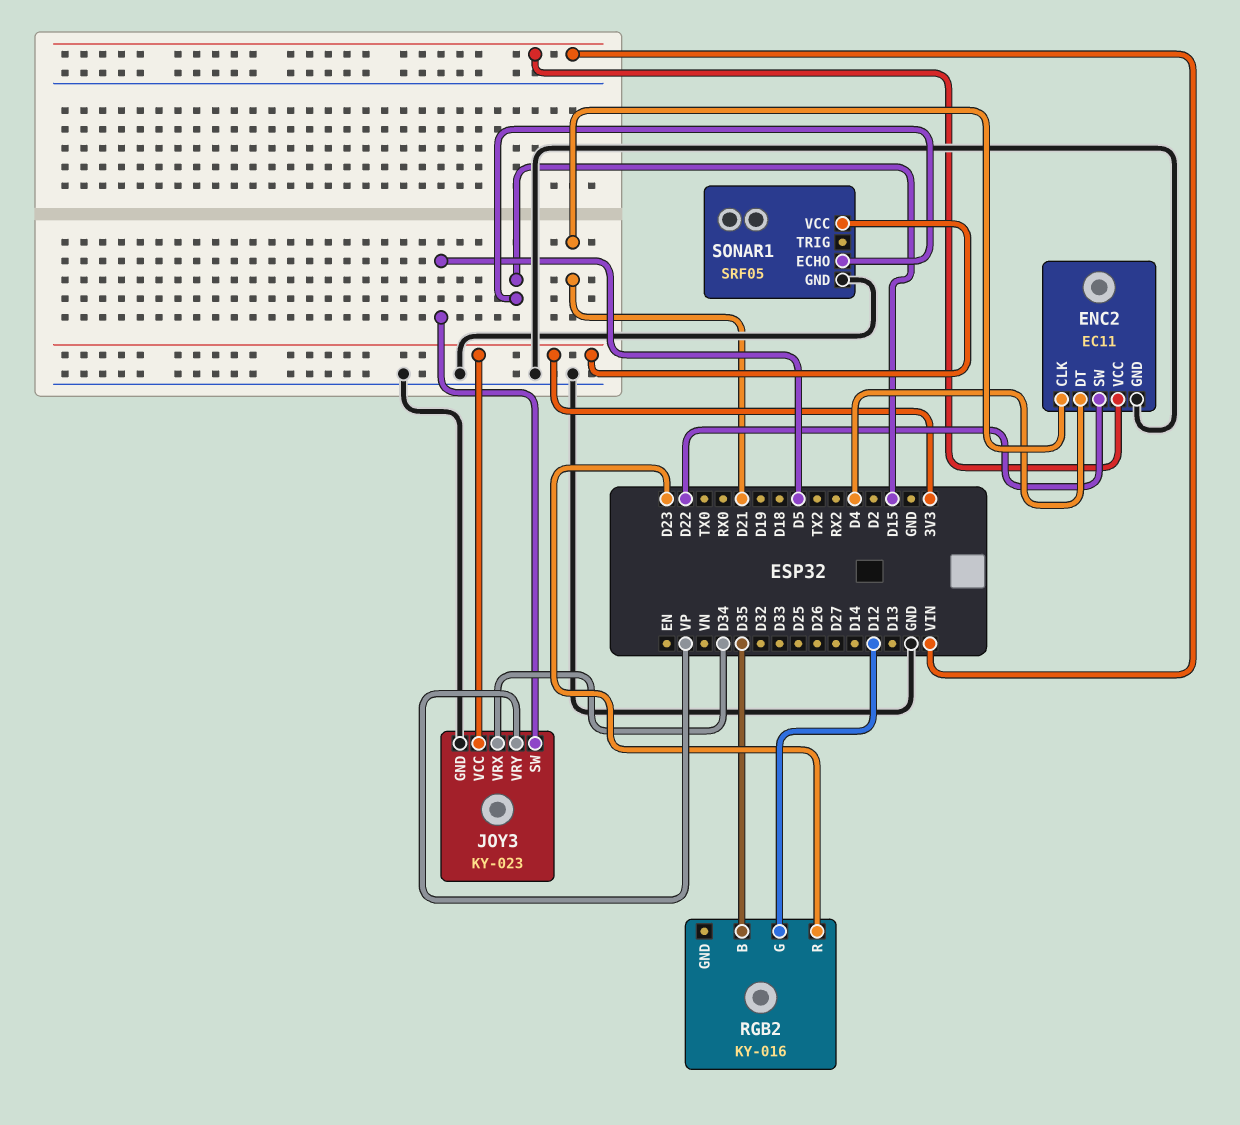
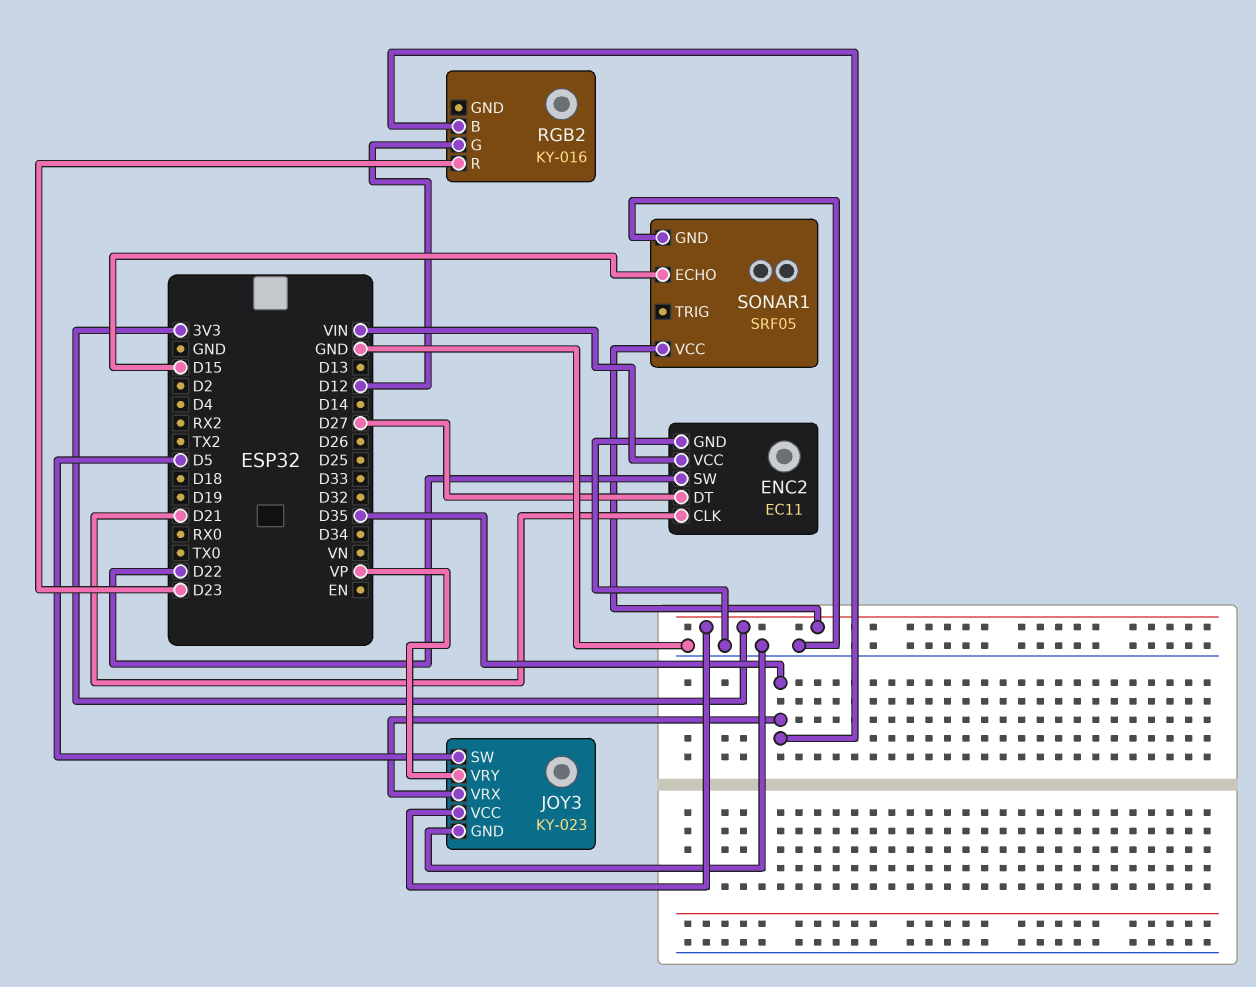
ENC2 pin DT: D4 -> D27
JOY3 pin VRX: D34 -> D35

